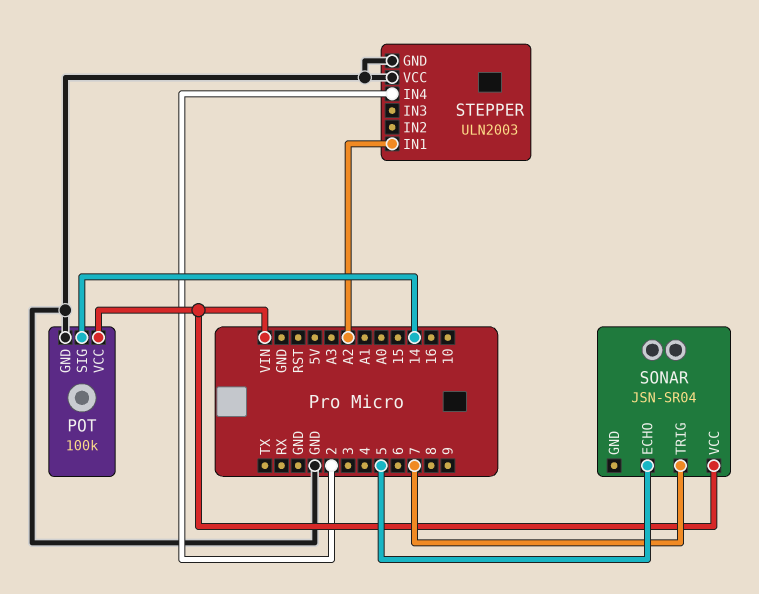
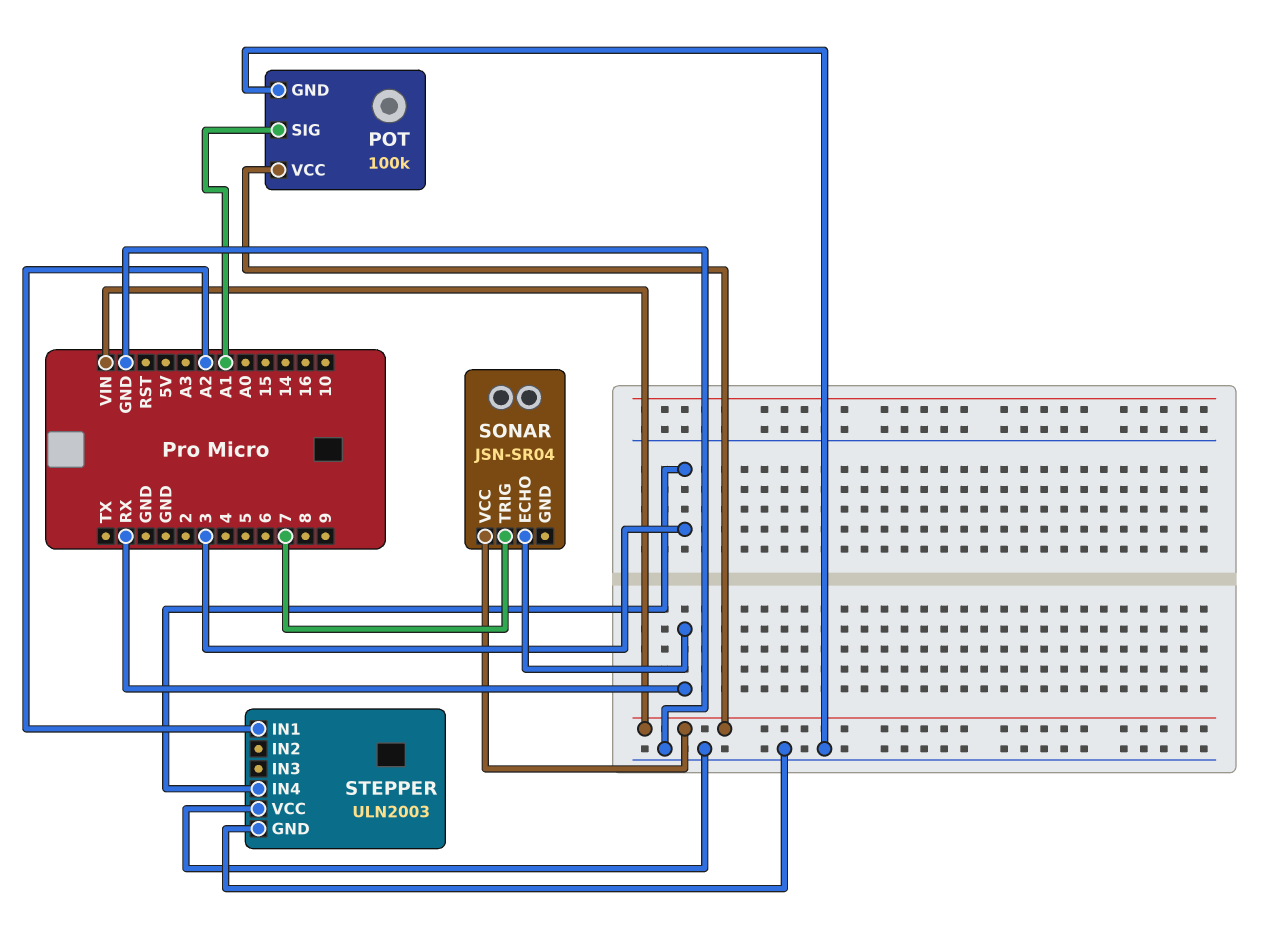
POT pin SIG: 14 -> A1
SONAR pin ECHO: 5 -> RX
STEPPER pin IN4: 2 -> 3

